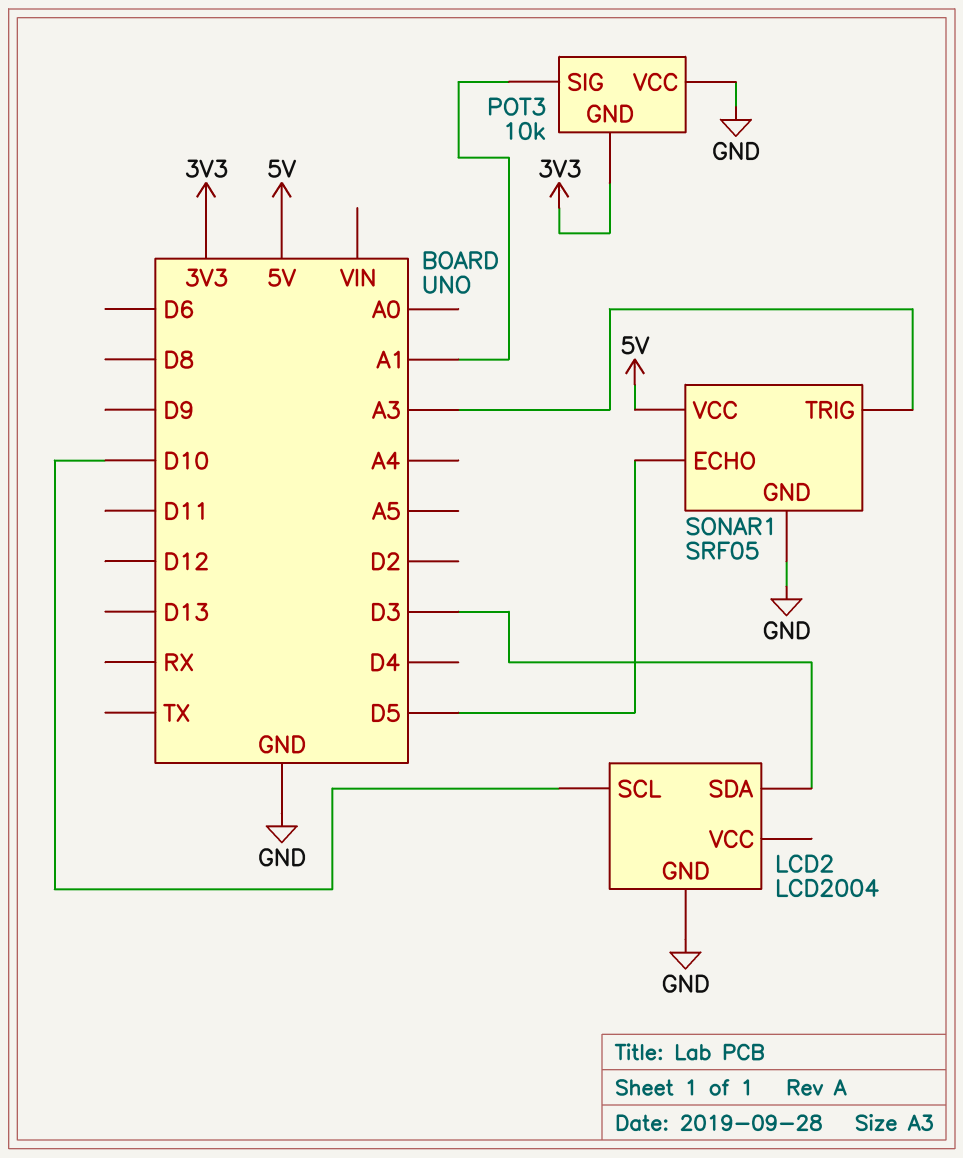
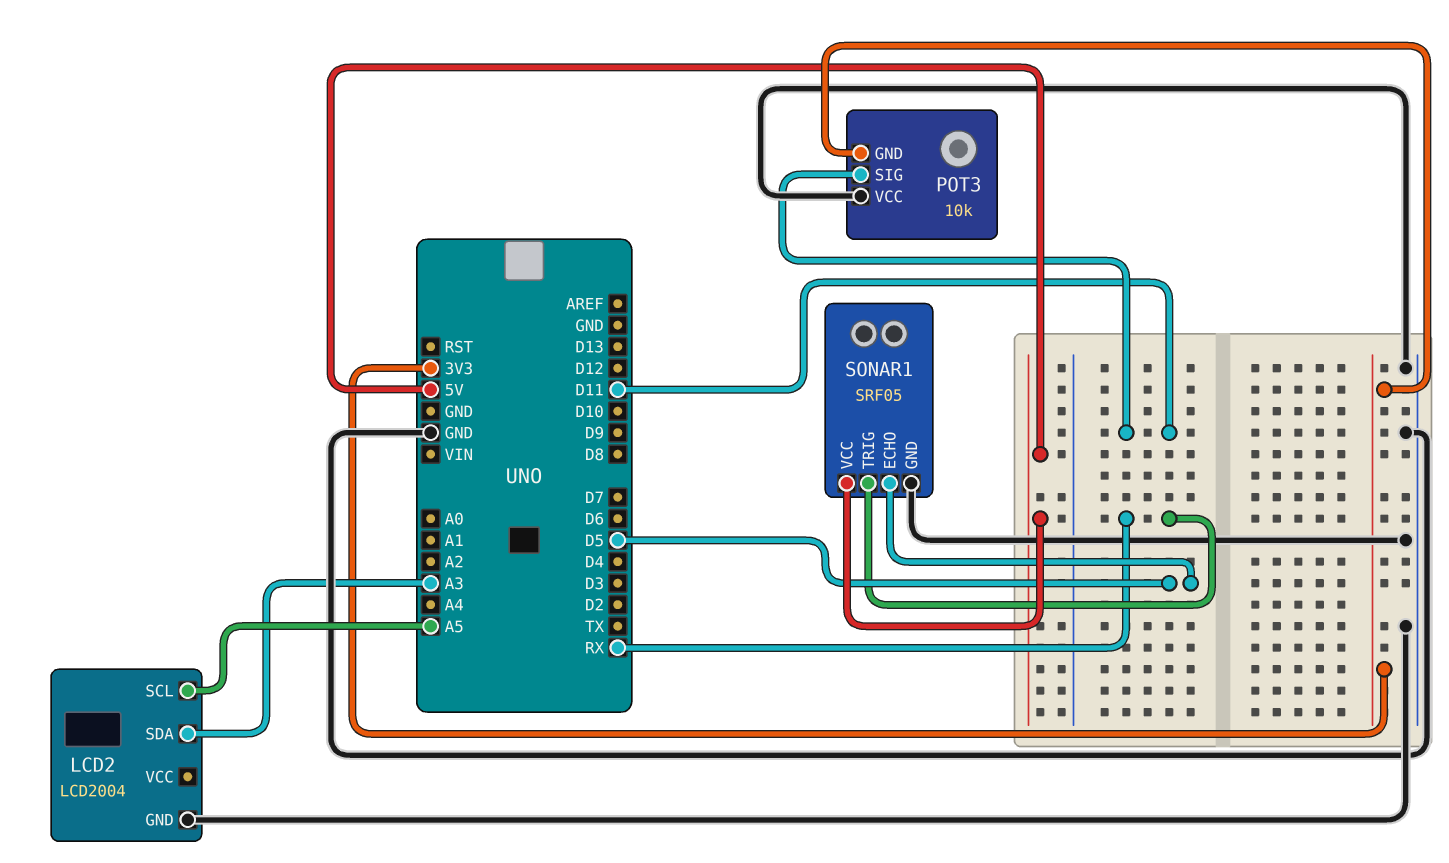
LCD2 pin SCL: D10 -> A5
LCD2 pin SDA: D3 -> A3
POT3 pin SIG: A1 -> D11
SONAR1 pin TRIG: A3 -> RX

